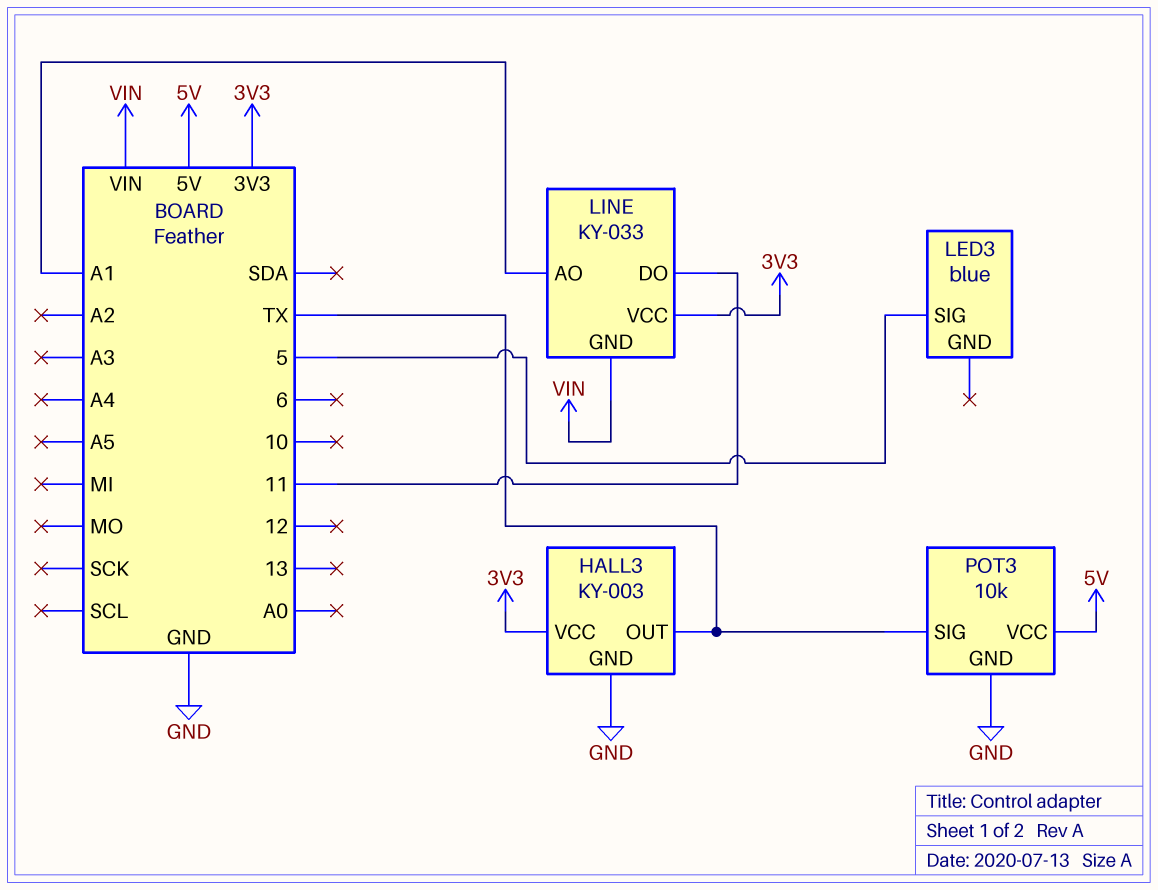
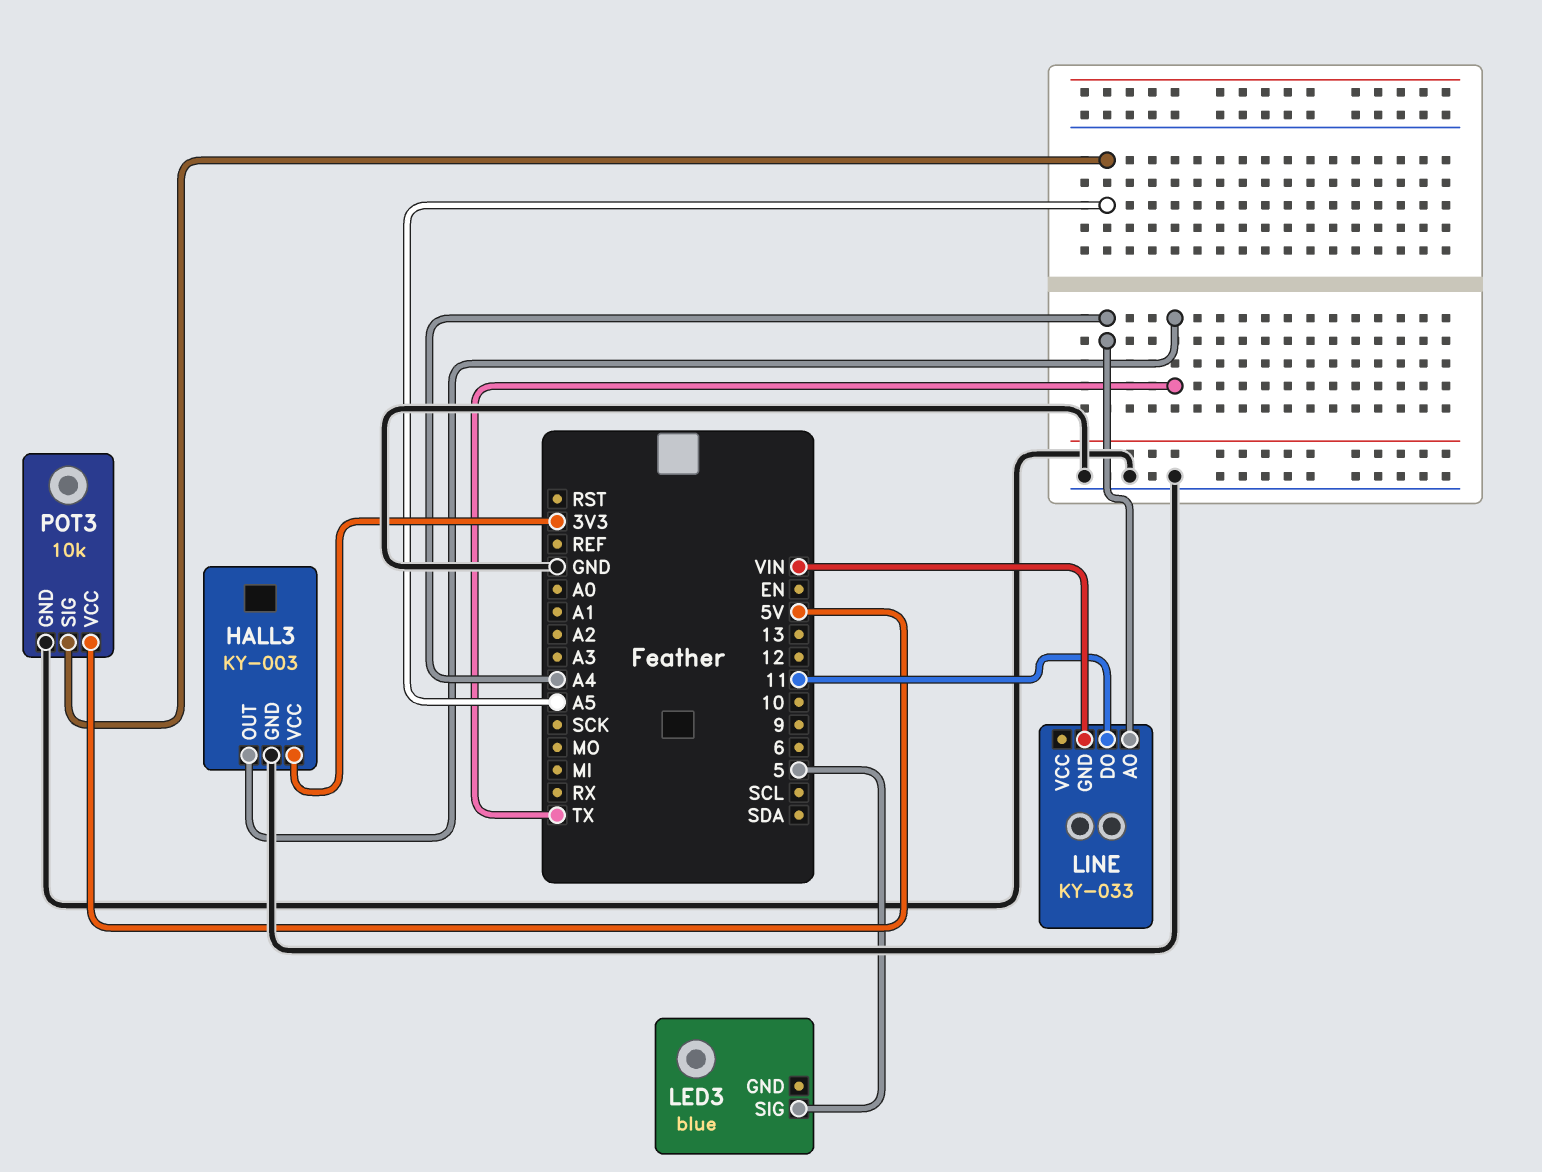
LINE pin AO: A1 -> A4
LINE pin VCC: 3V3 -> none
POT3 pin SIG: TX -> A5

